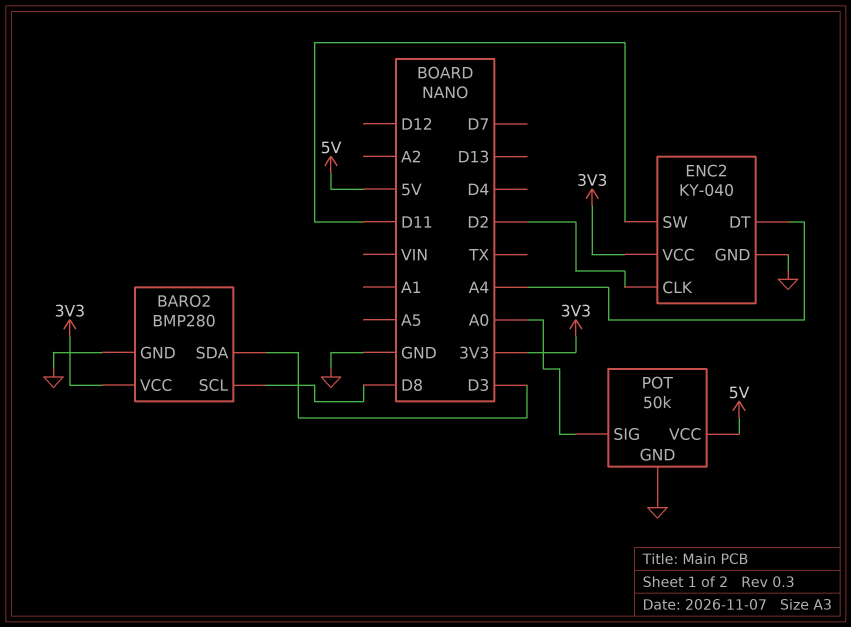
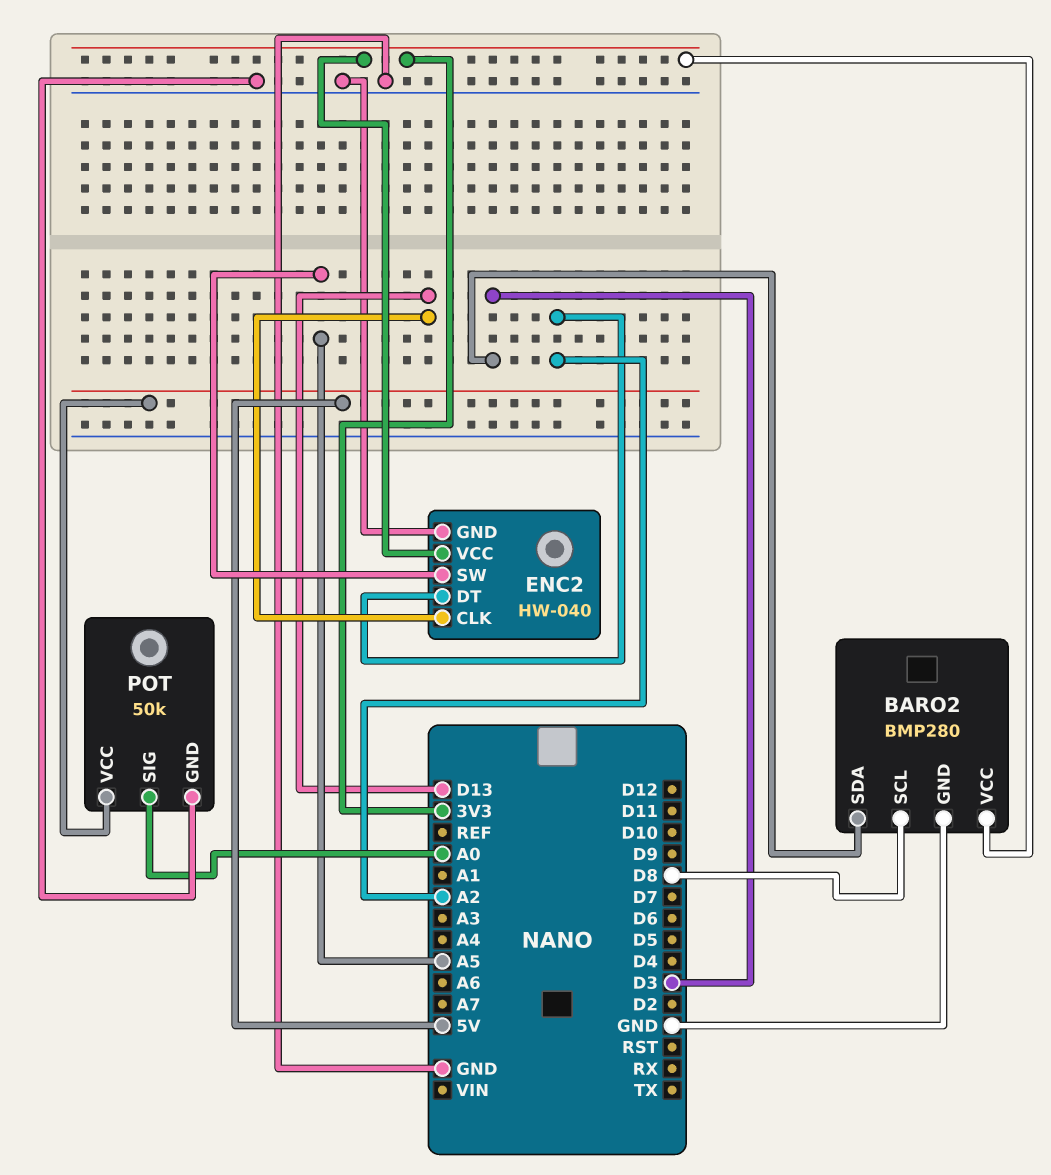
ENC2: KY-040 -> HW-040
ENC2 pin CLK: D2 -> D13
ENC2 pin DT: A4 -> A2
ENC2 pin SW: D11 -> A5

